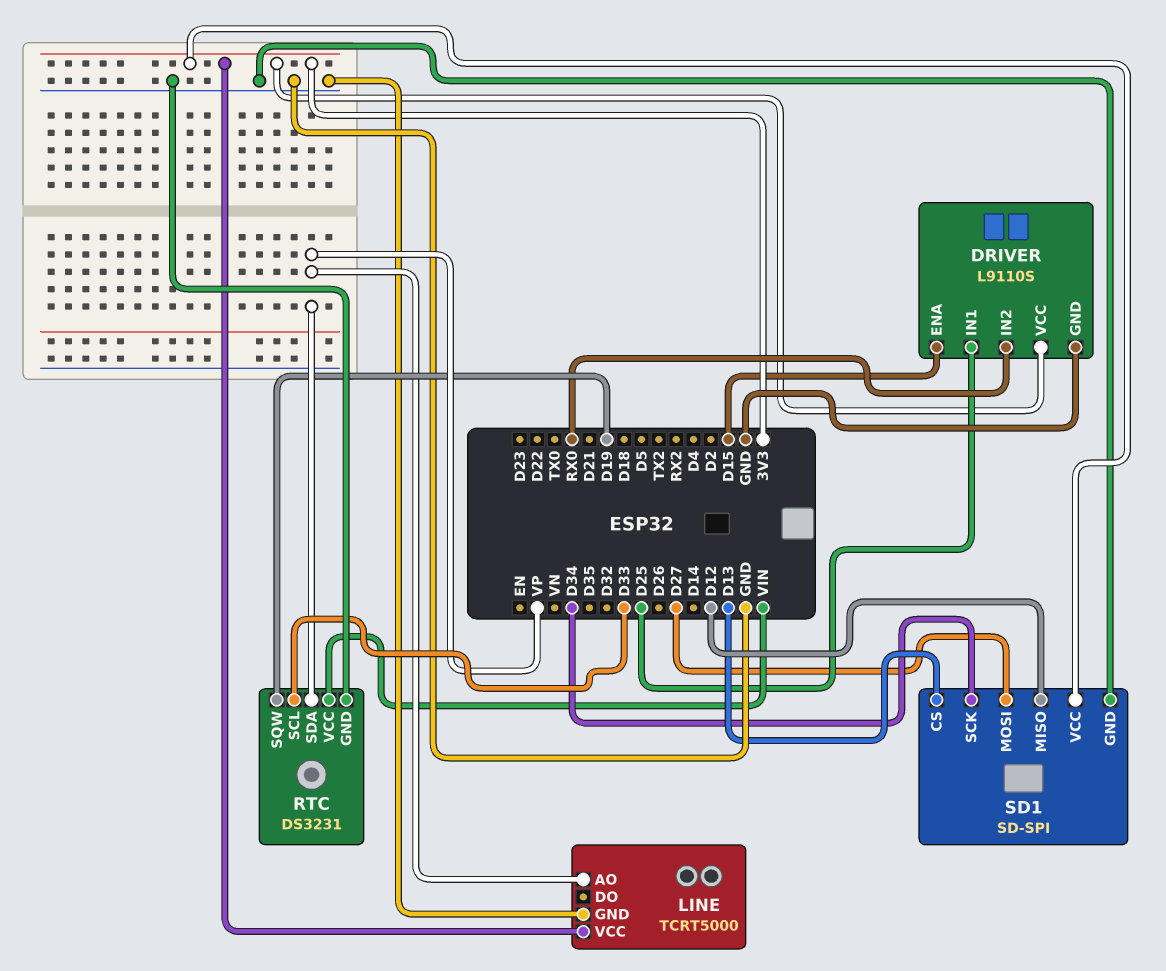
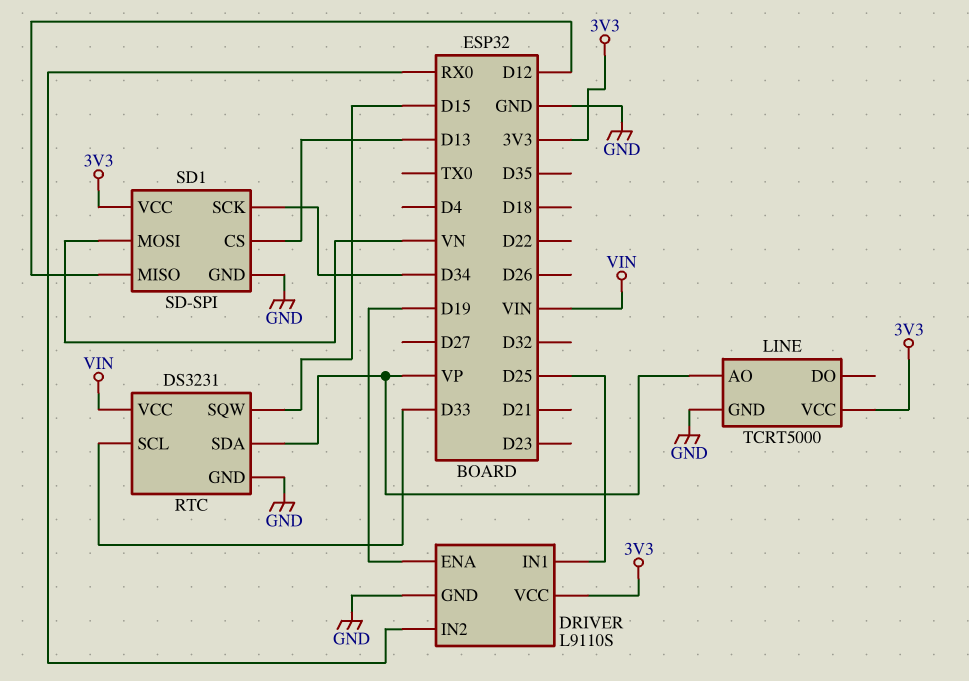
DRIVER pin ENA: D15 -> D19
RTC pin SQW: D19 -> D15
SD1 pin MOSI: D27 -> VN

